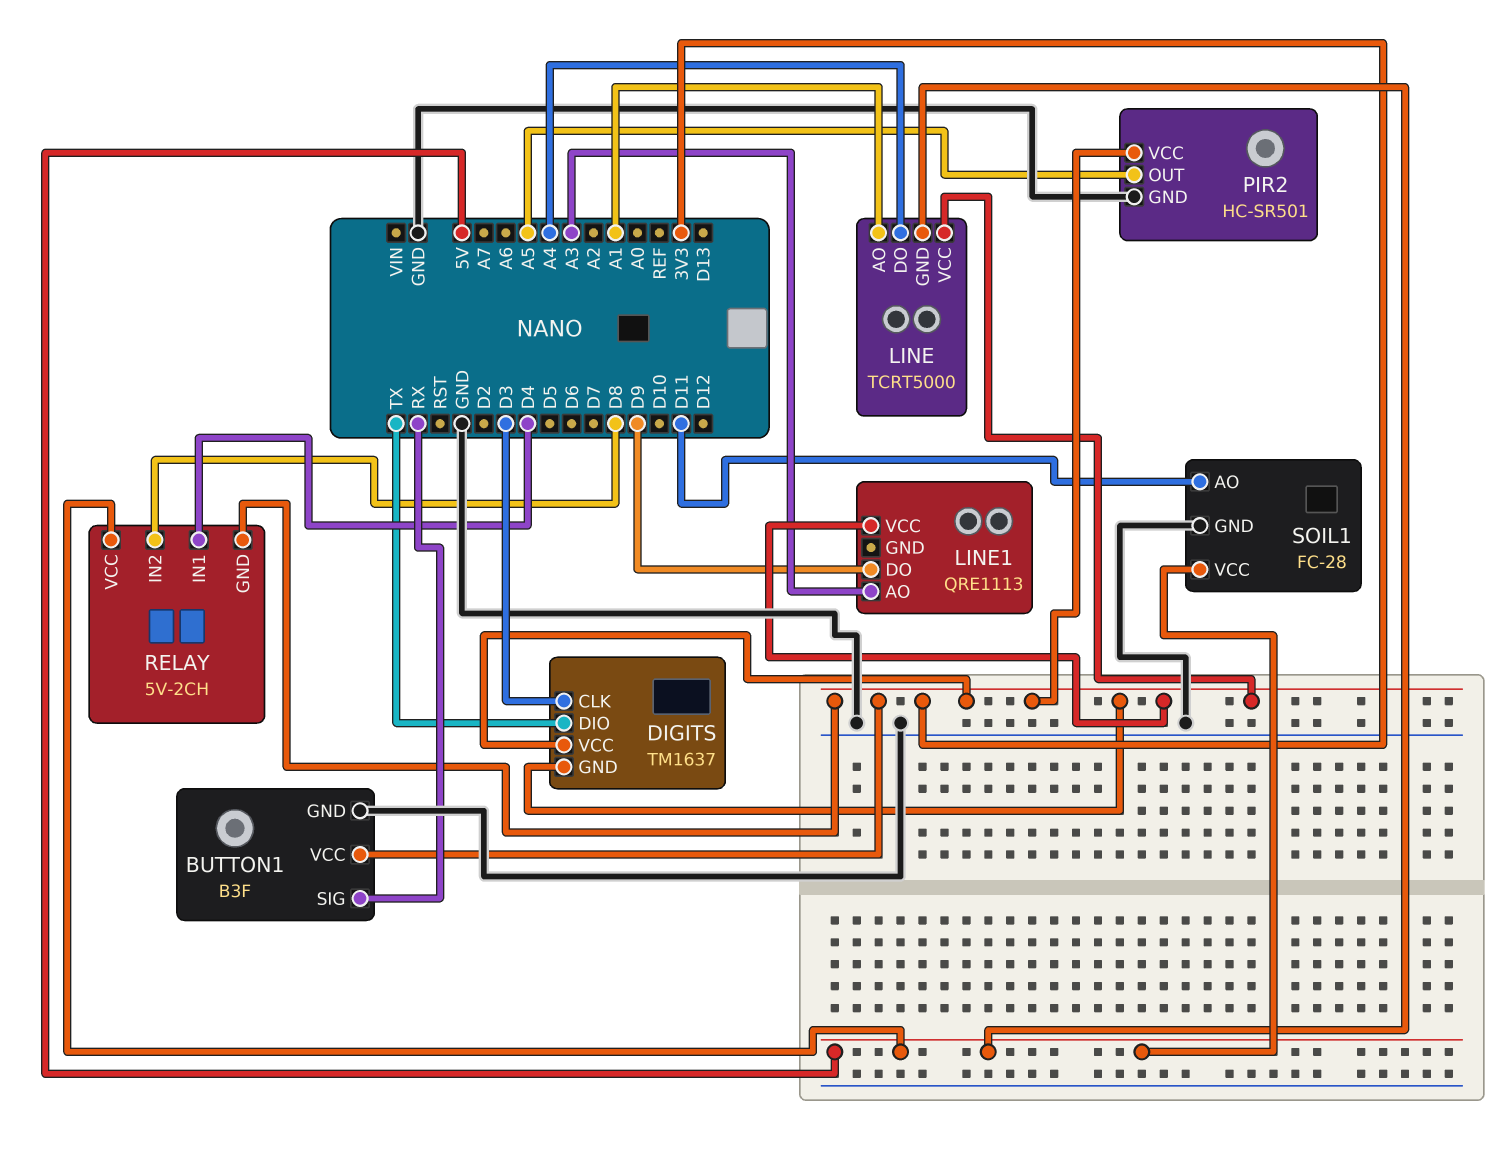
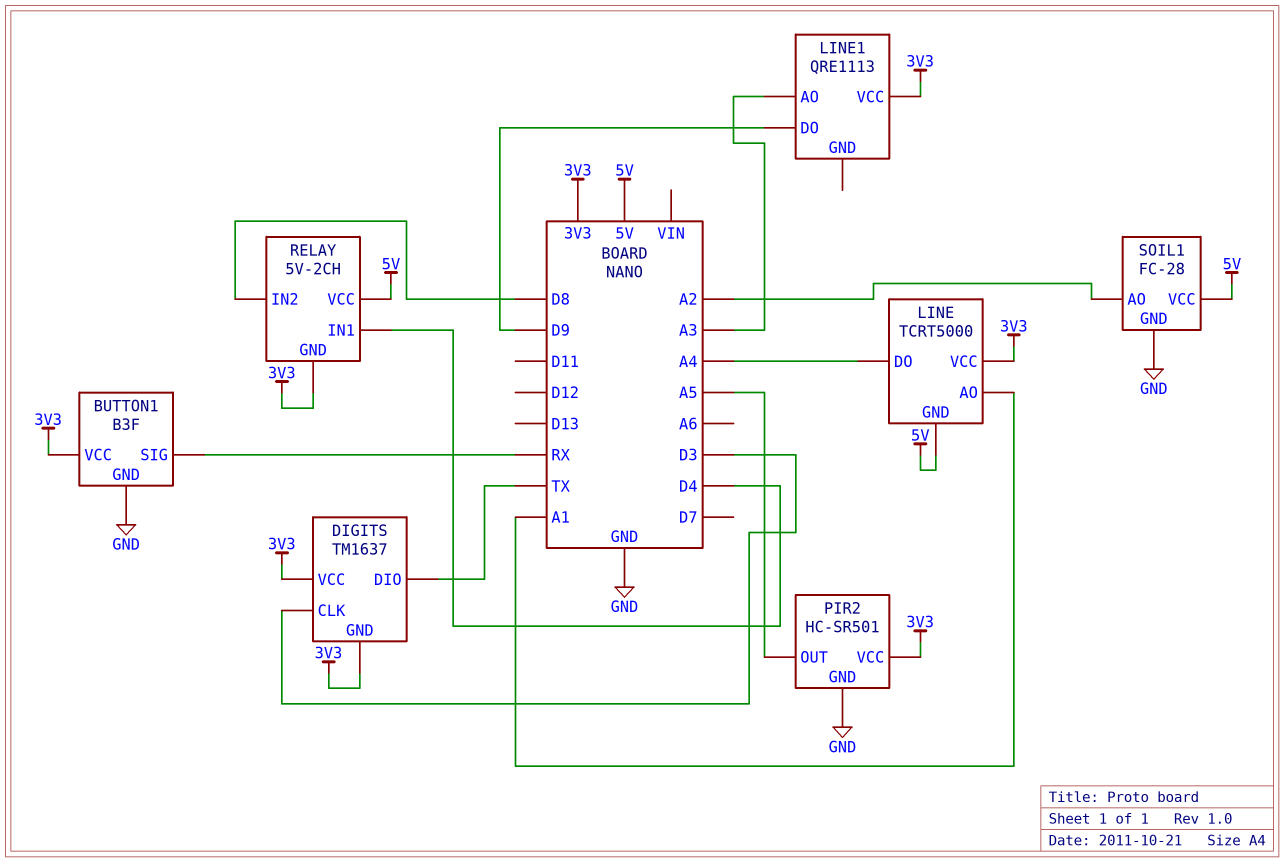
SOIL1 pin AO: D11 -> A2

